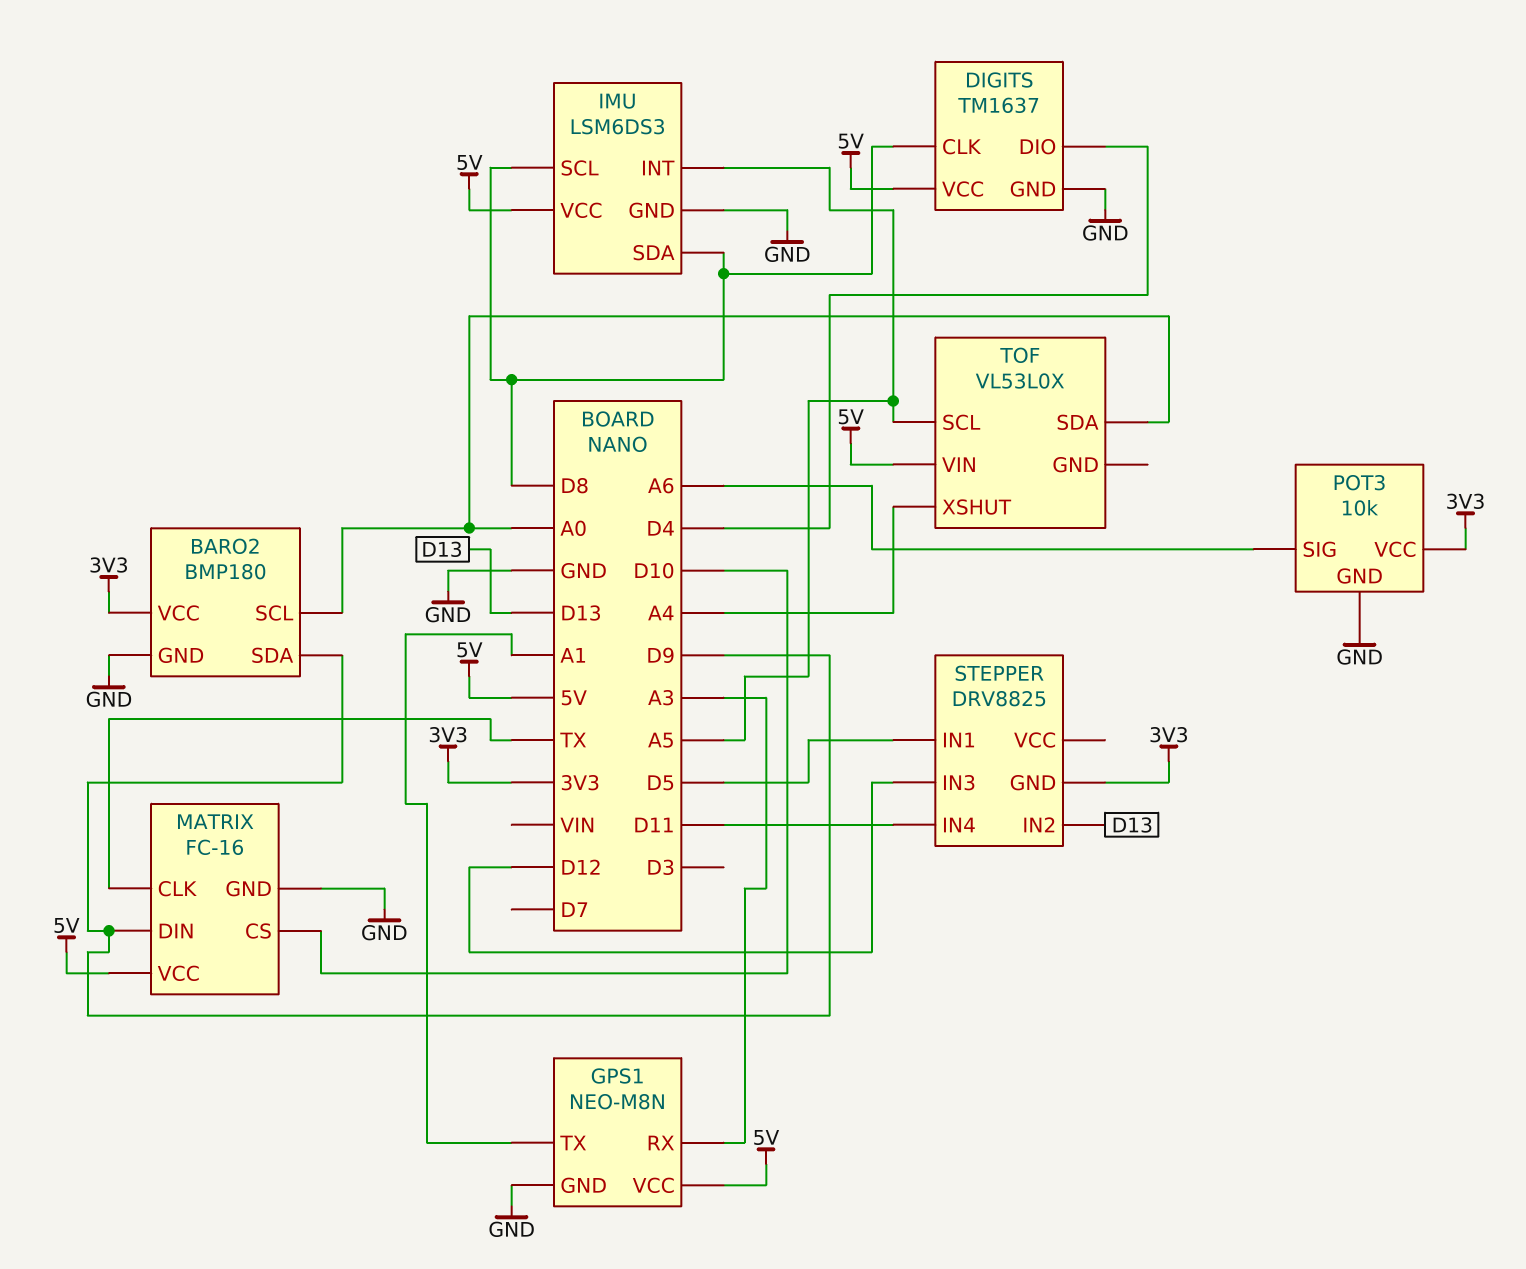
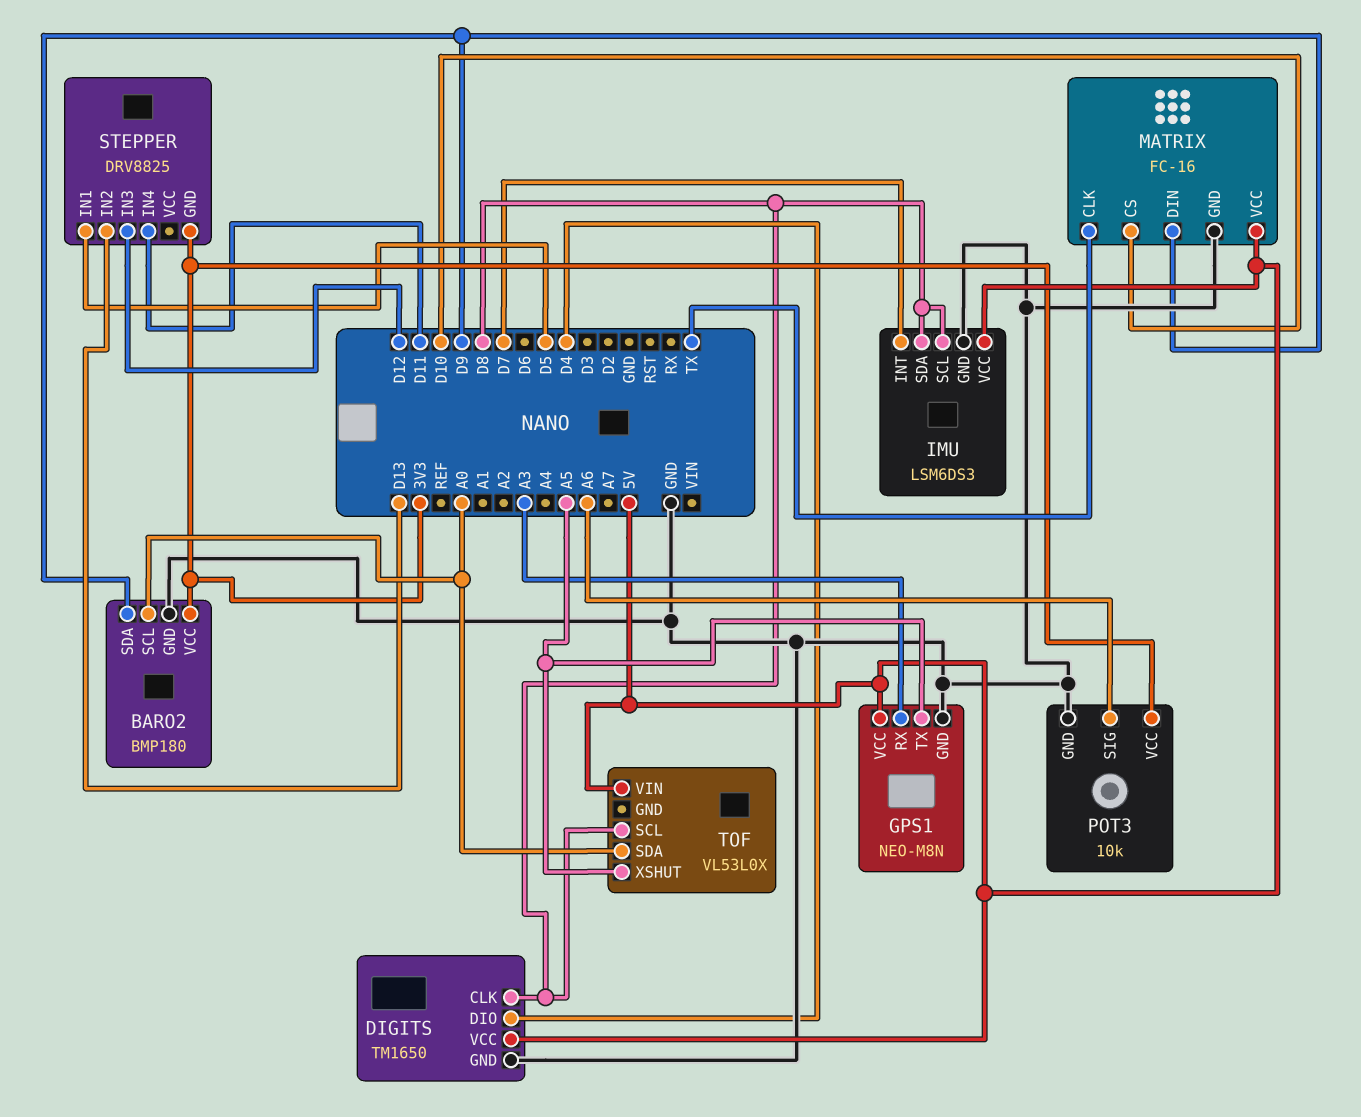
DIGITS: TM1637 -> TM1650
GPS1 pin TX: A1 -> A5
IMU pin INT: A5 -> D7
TOF pin SCL: A5 -> D8
TOF pin XSHUT: A4 -> A5

